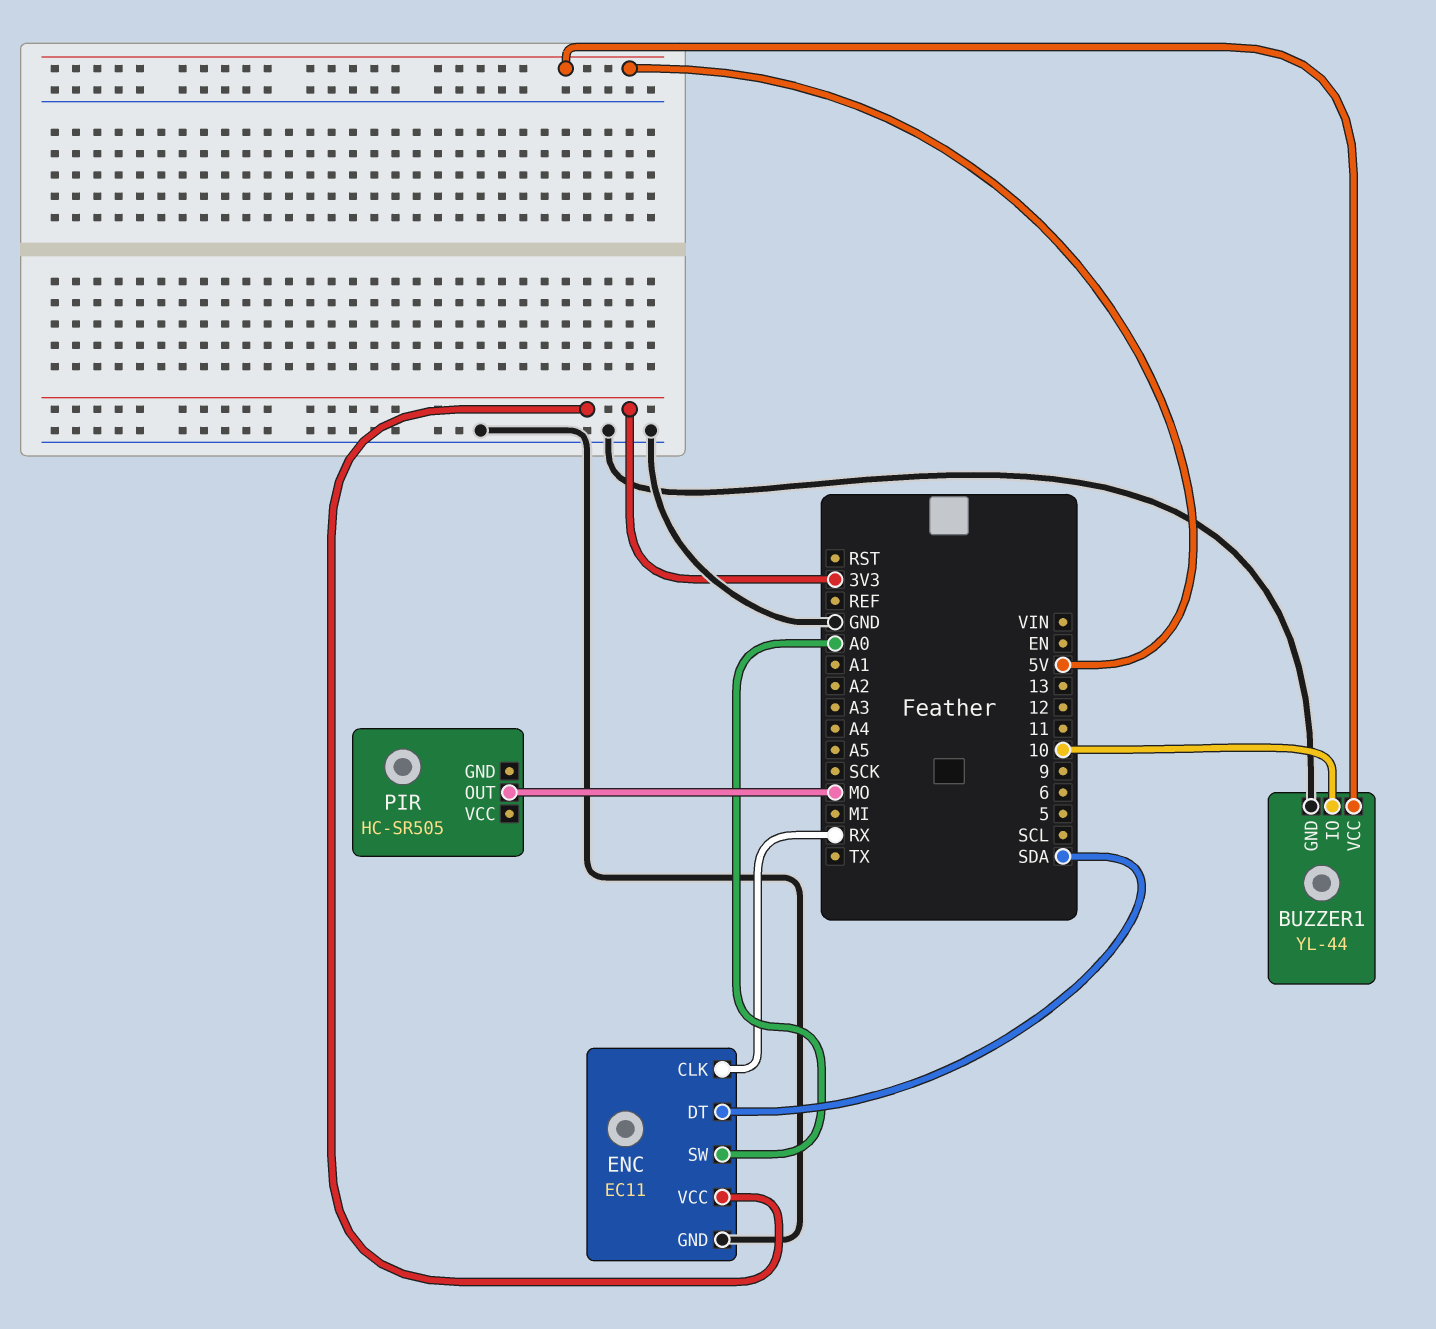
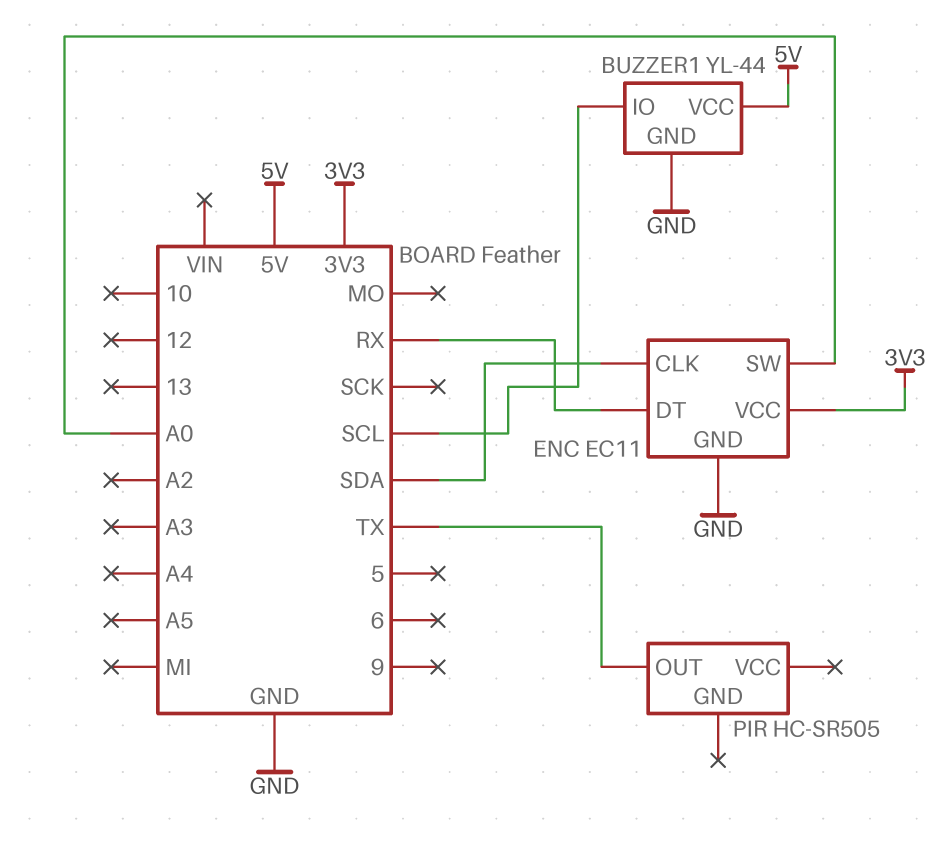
BUZZER1 pin IO: 10 -> SCL
ENC pin CLK: RX -> SDA
ENC pin DT: SDA -> RX
PIR pin OUT: MO -> TX

